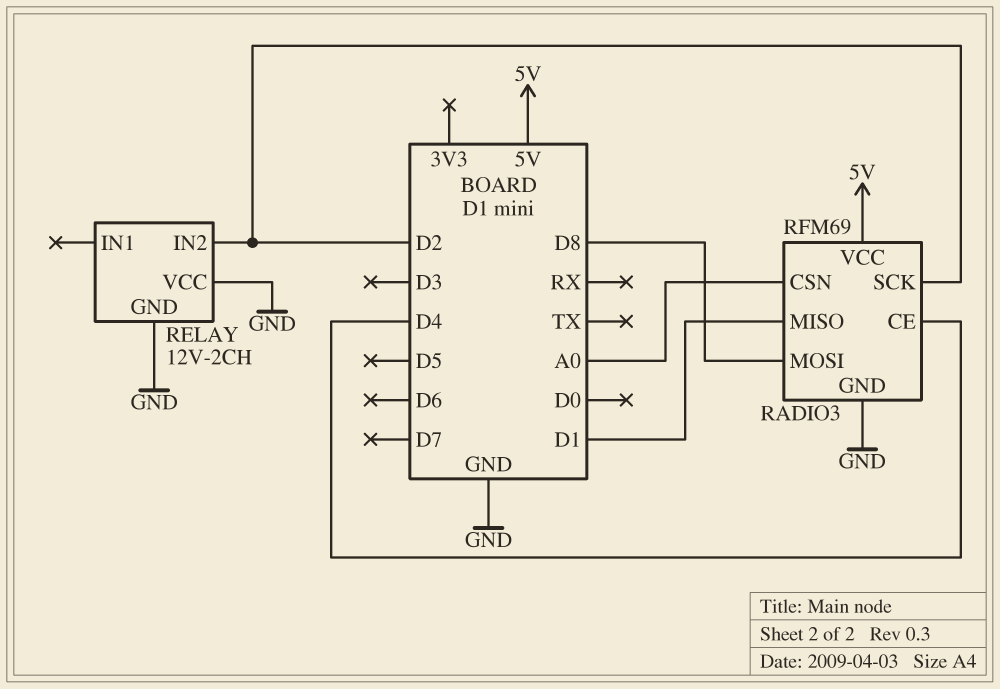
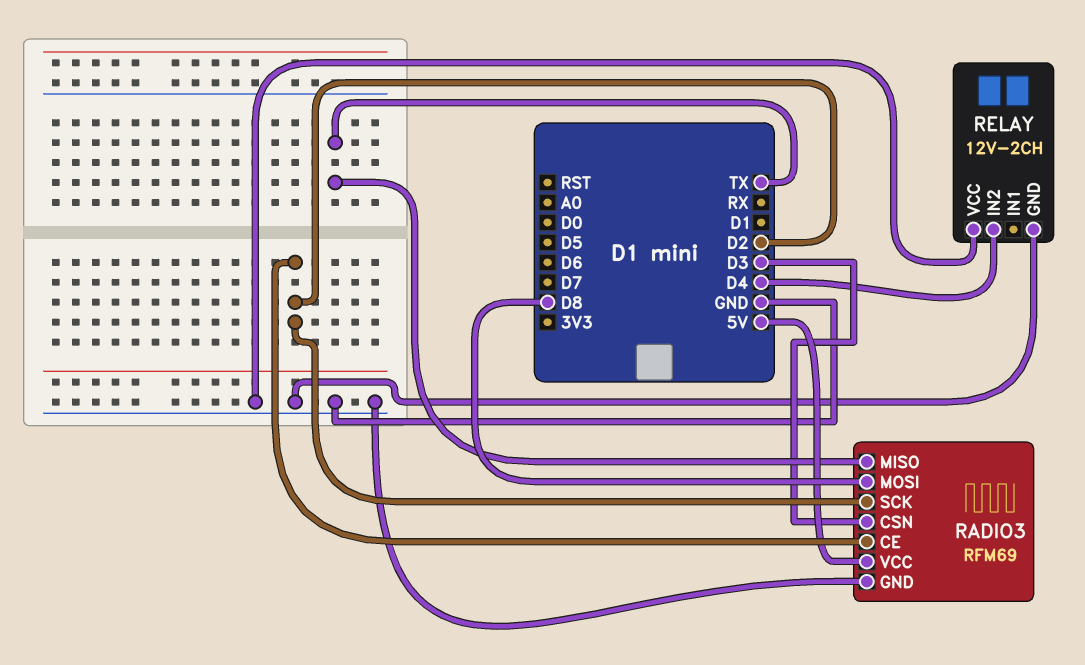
RADIO3 pin CE: D4 -> D2
RADIO3 pin CSN: A0 -> D3
RADIO3 pin MISO: D1 -> TX
RELAY pin IN2: D2 -> D4

